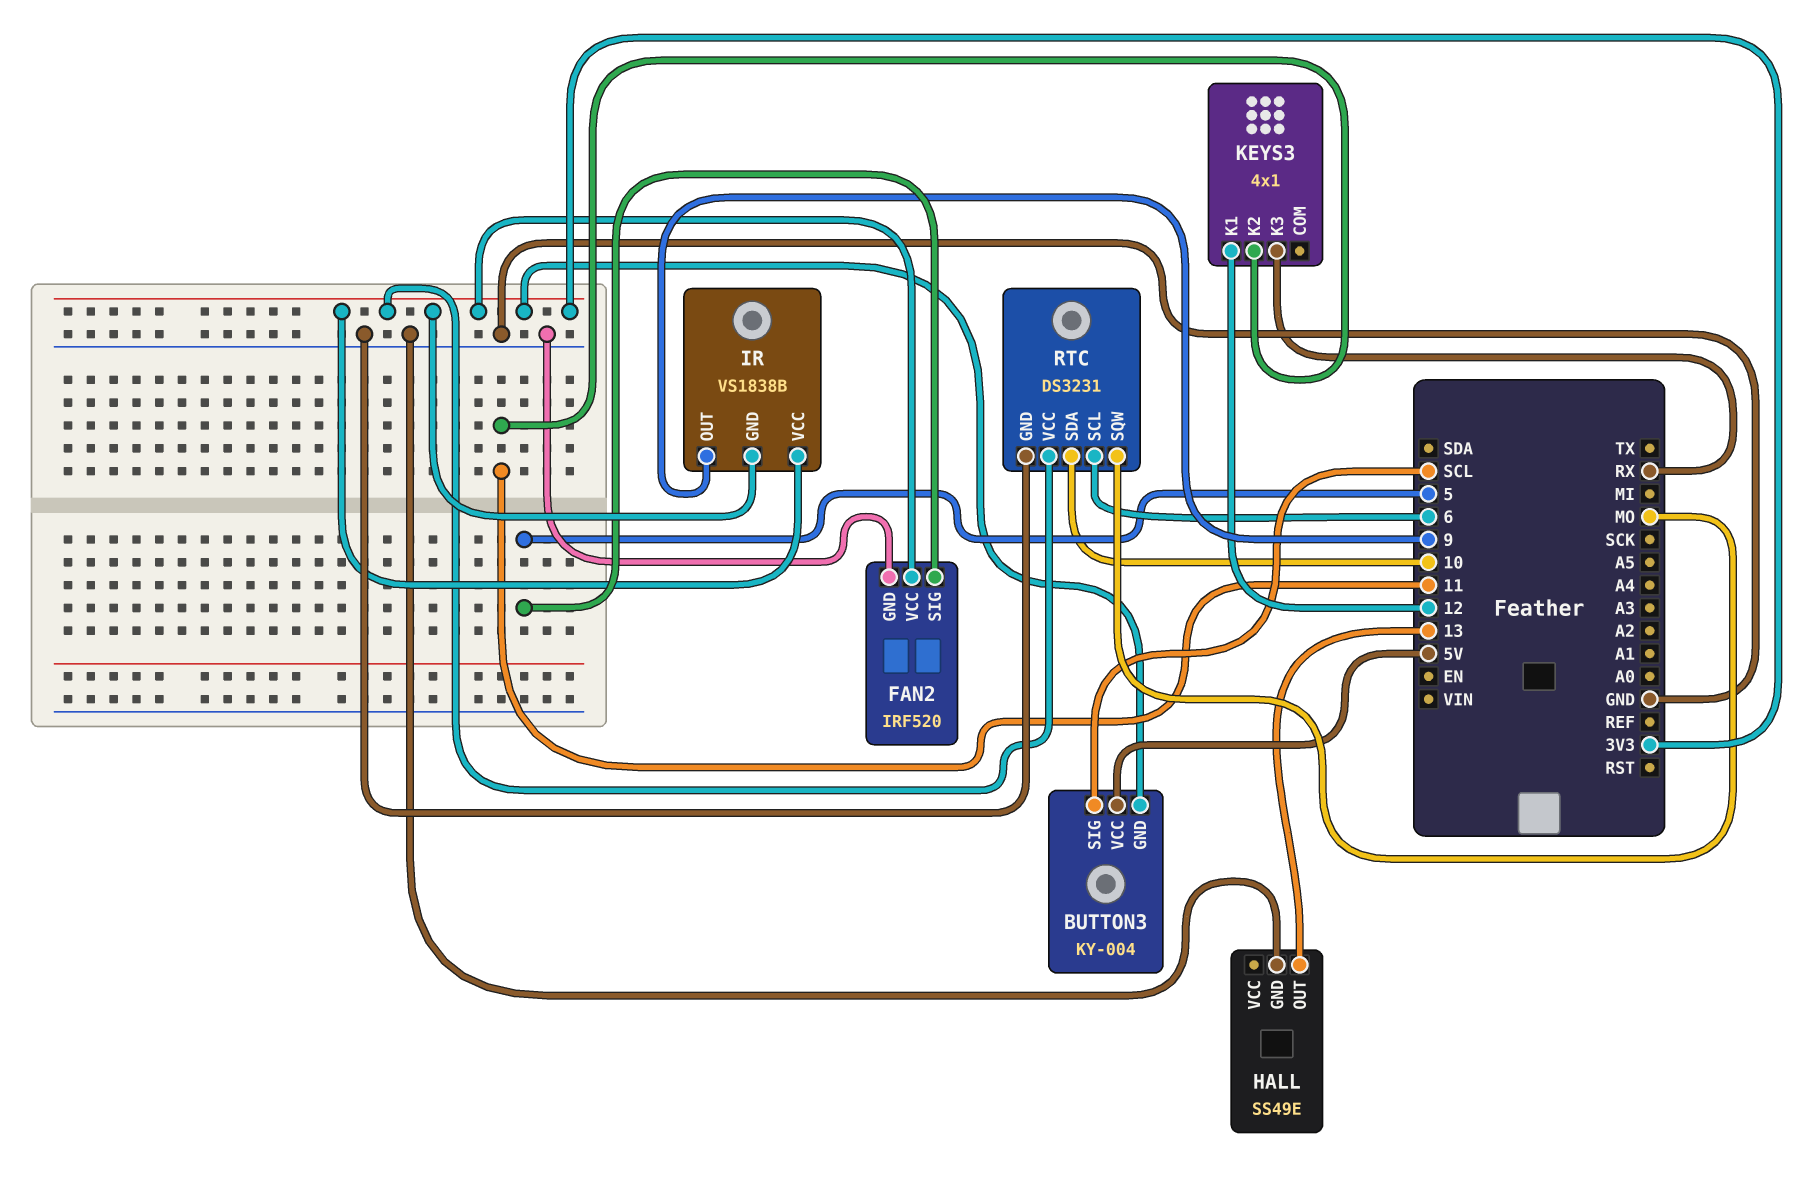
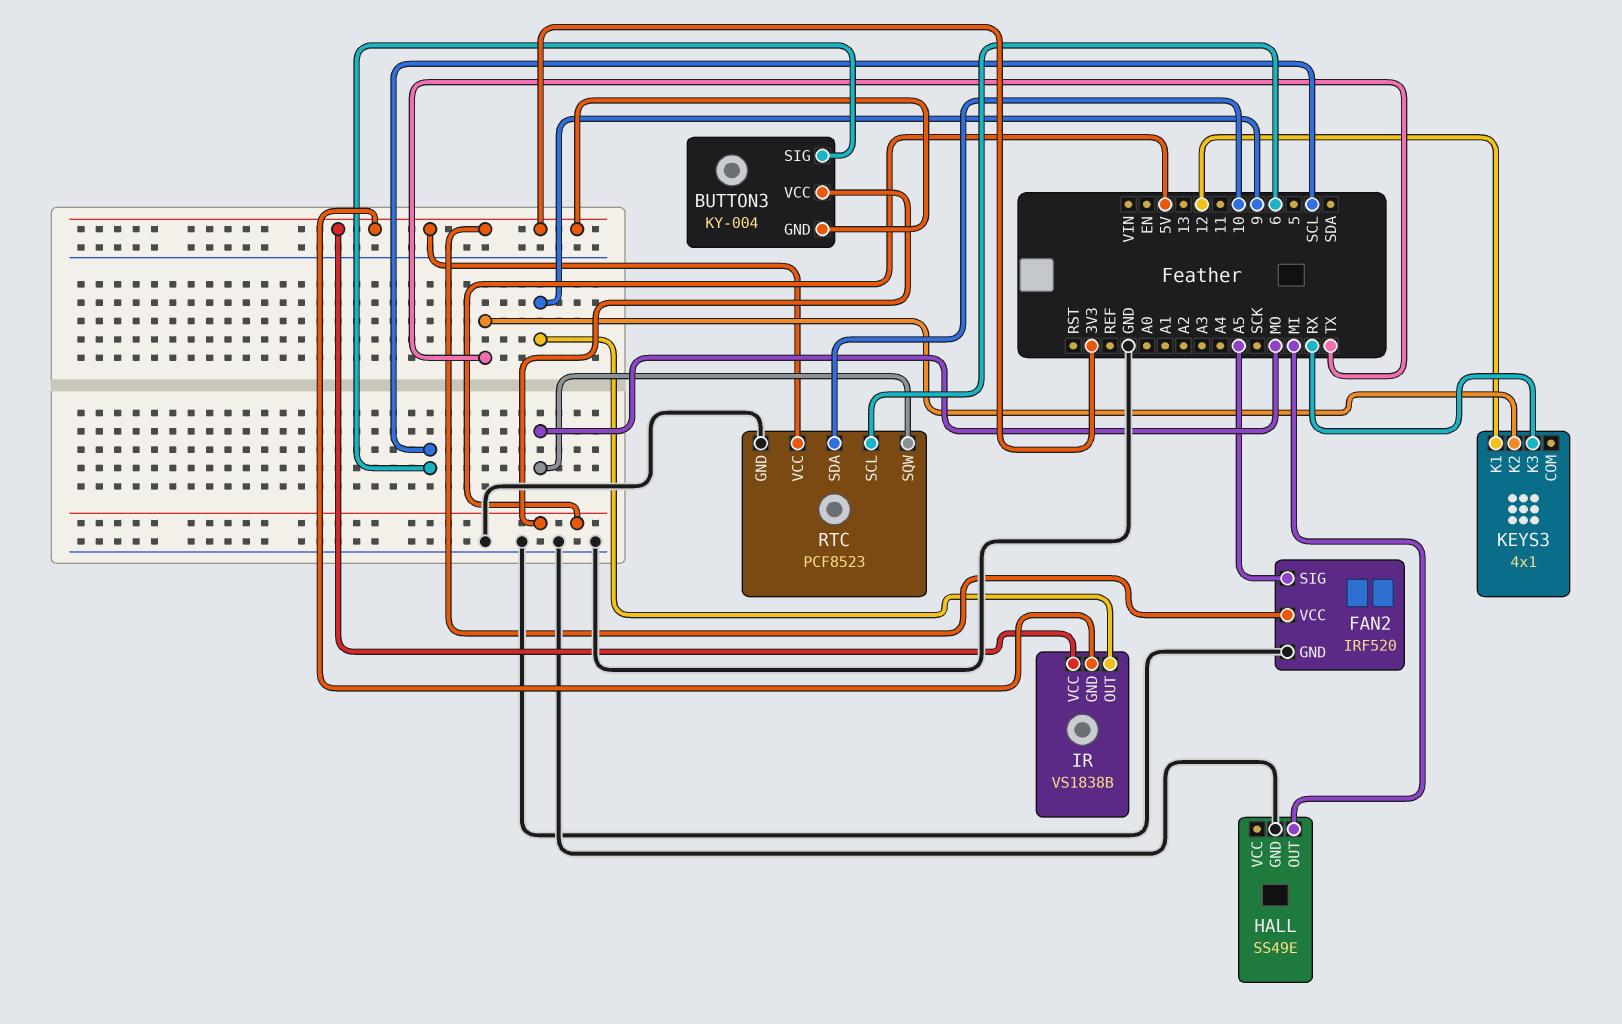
FAN2 pin SIG: 5 -> A5
HALL pin OUT: 13 -> MI
KEYS3 pin K2: 11 -> TX
RTC: DS3231 -> PCF8523

